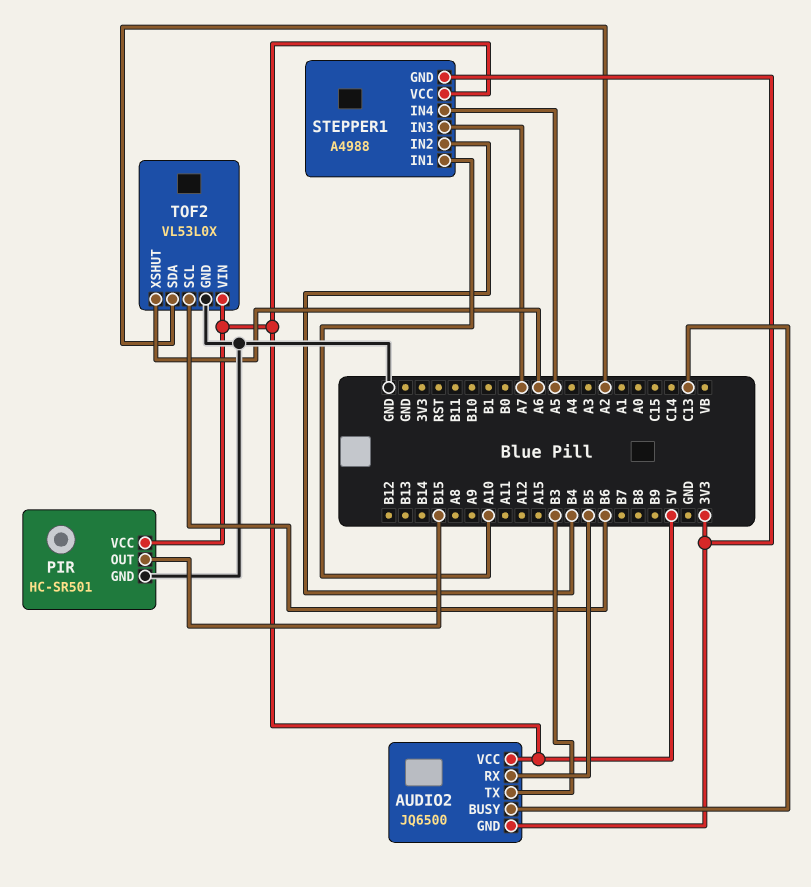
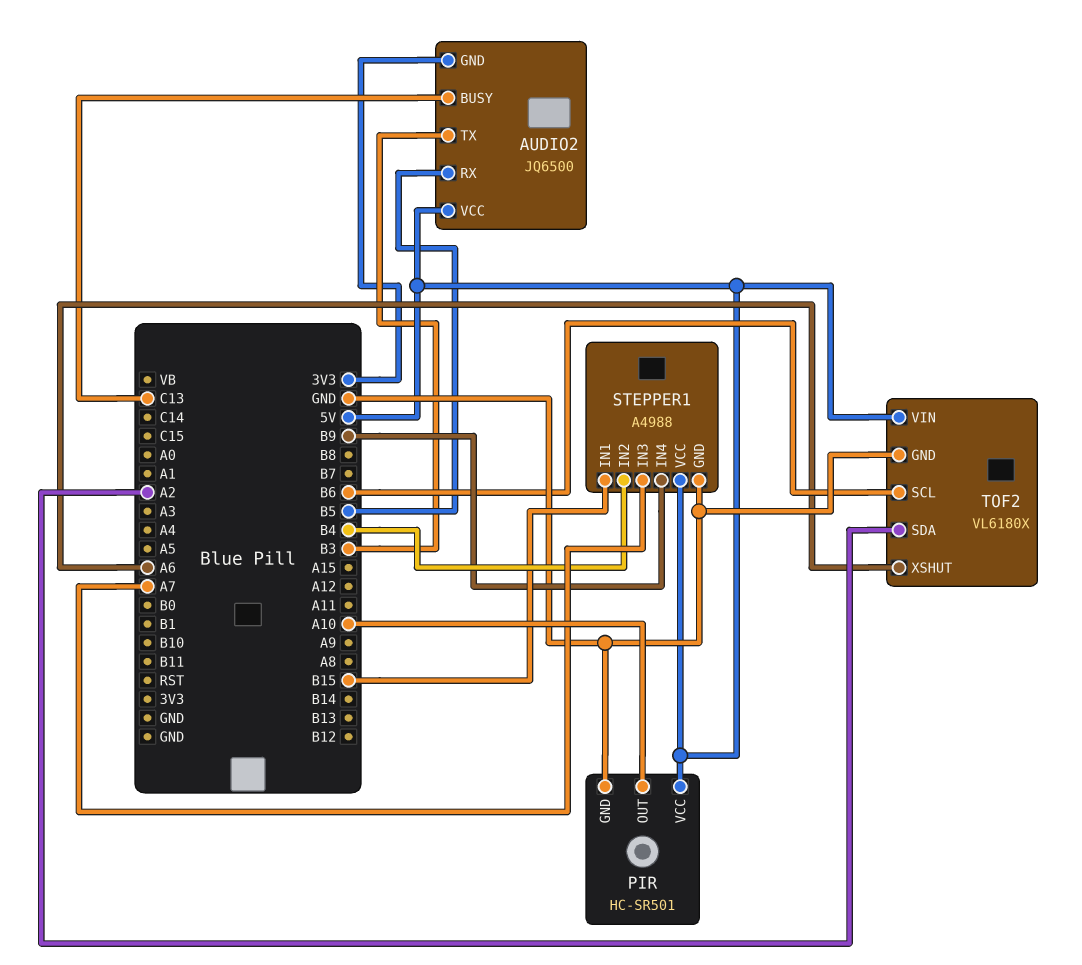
PIR pin OUT: B15 -> A10
STEPPER1 pin GND: 3V3 -> GND
STEPPER1 pin IN1: A10 -> B15
STEPPER1 pin IN4: A5 -> B9
TOF2: VL53L0X -> VL6180X

